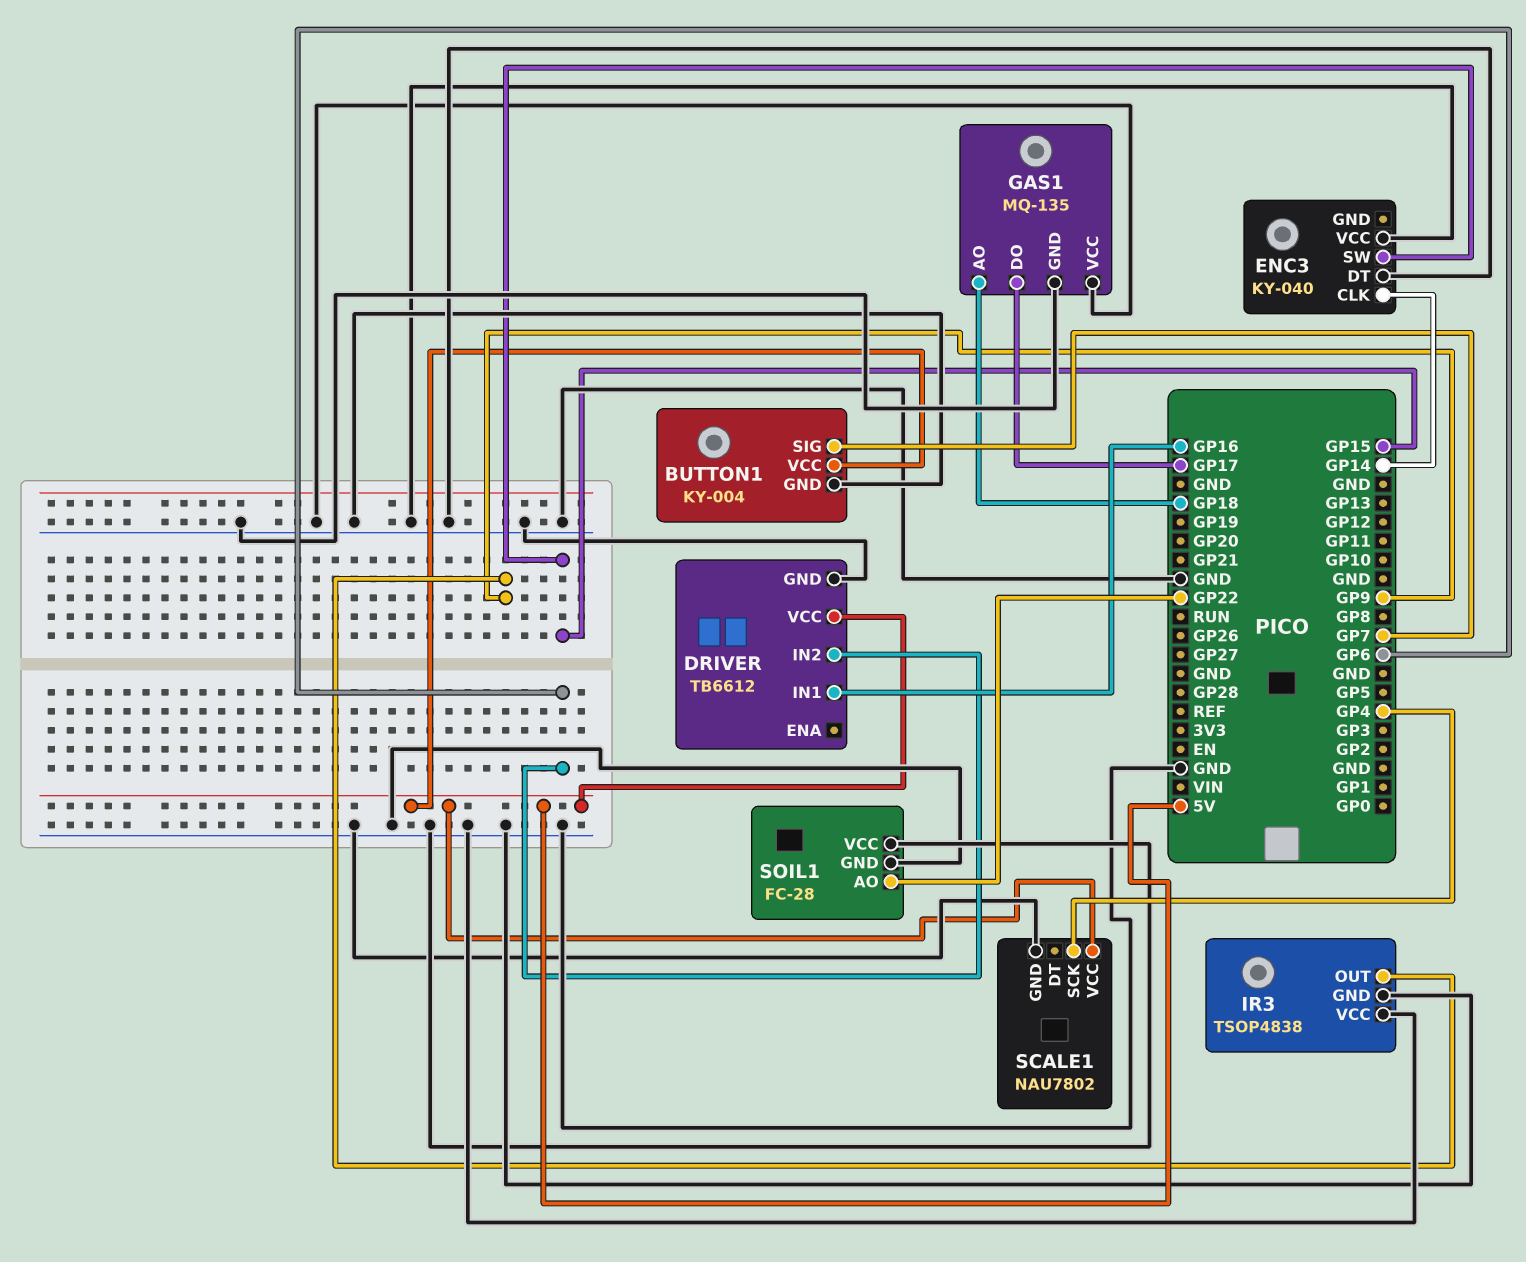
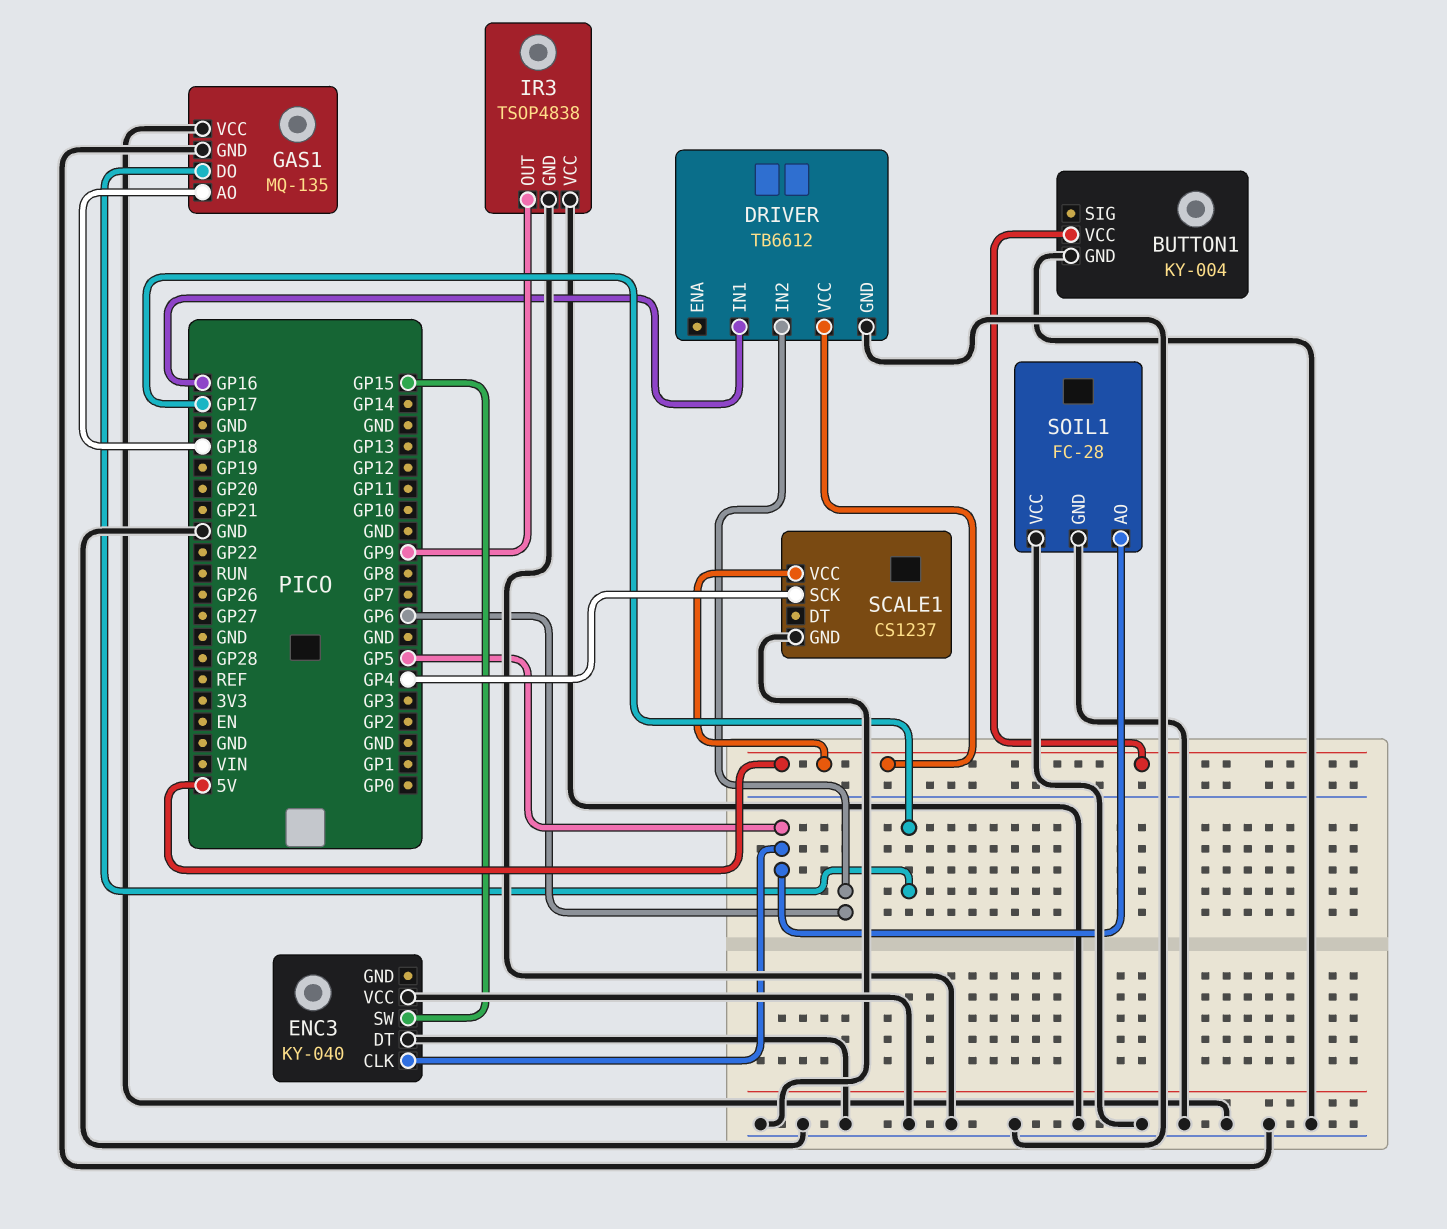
BUTTON1 pin SIG: GP7 -> none
ENC3 pin CLK: GP14 -> GP5
SCALE1: NAU7802 -> CS1237
SOIL1 pin AO: GP22 -> GP5

